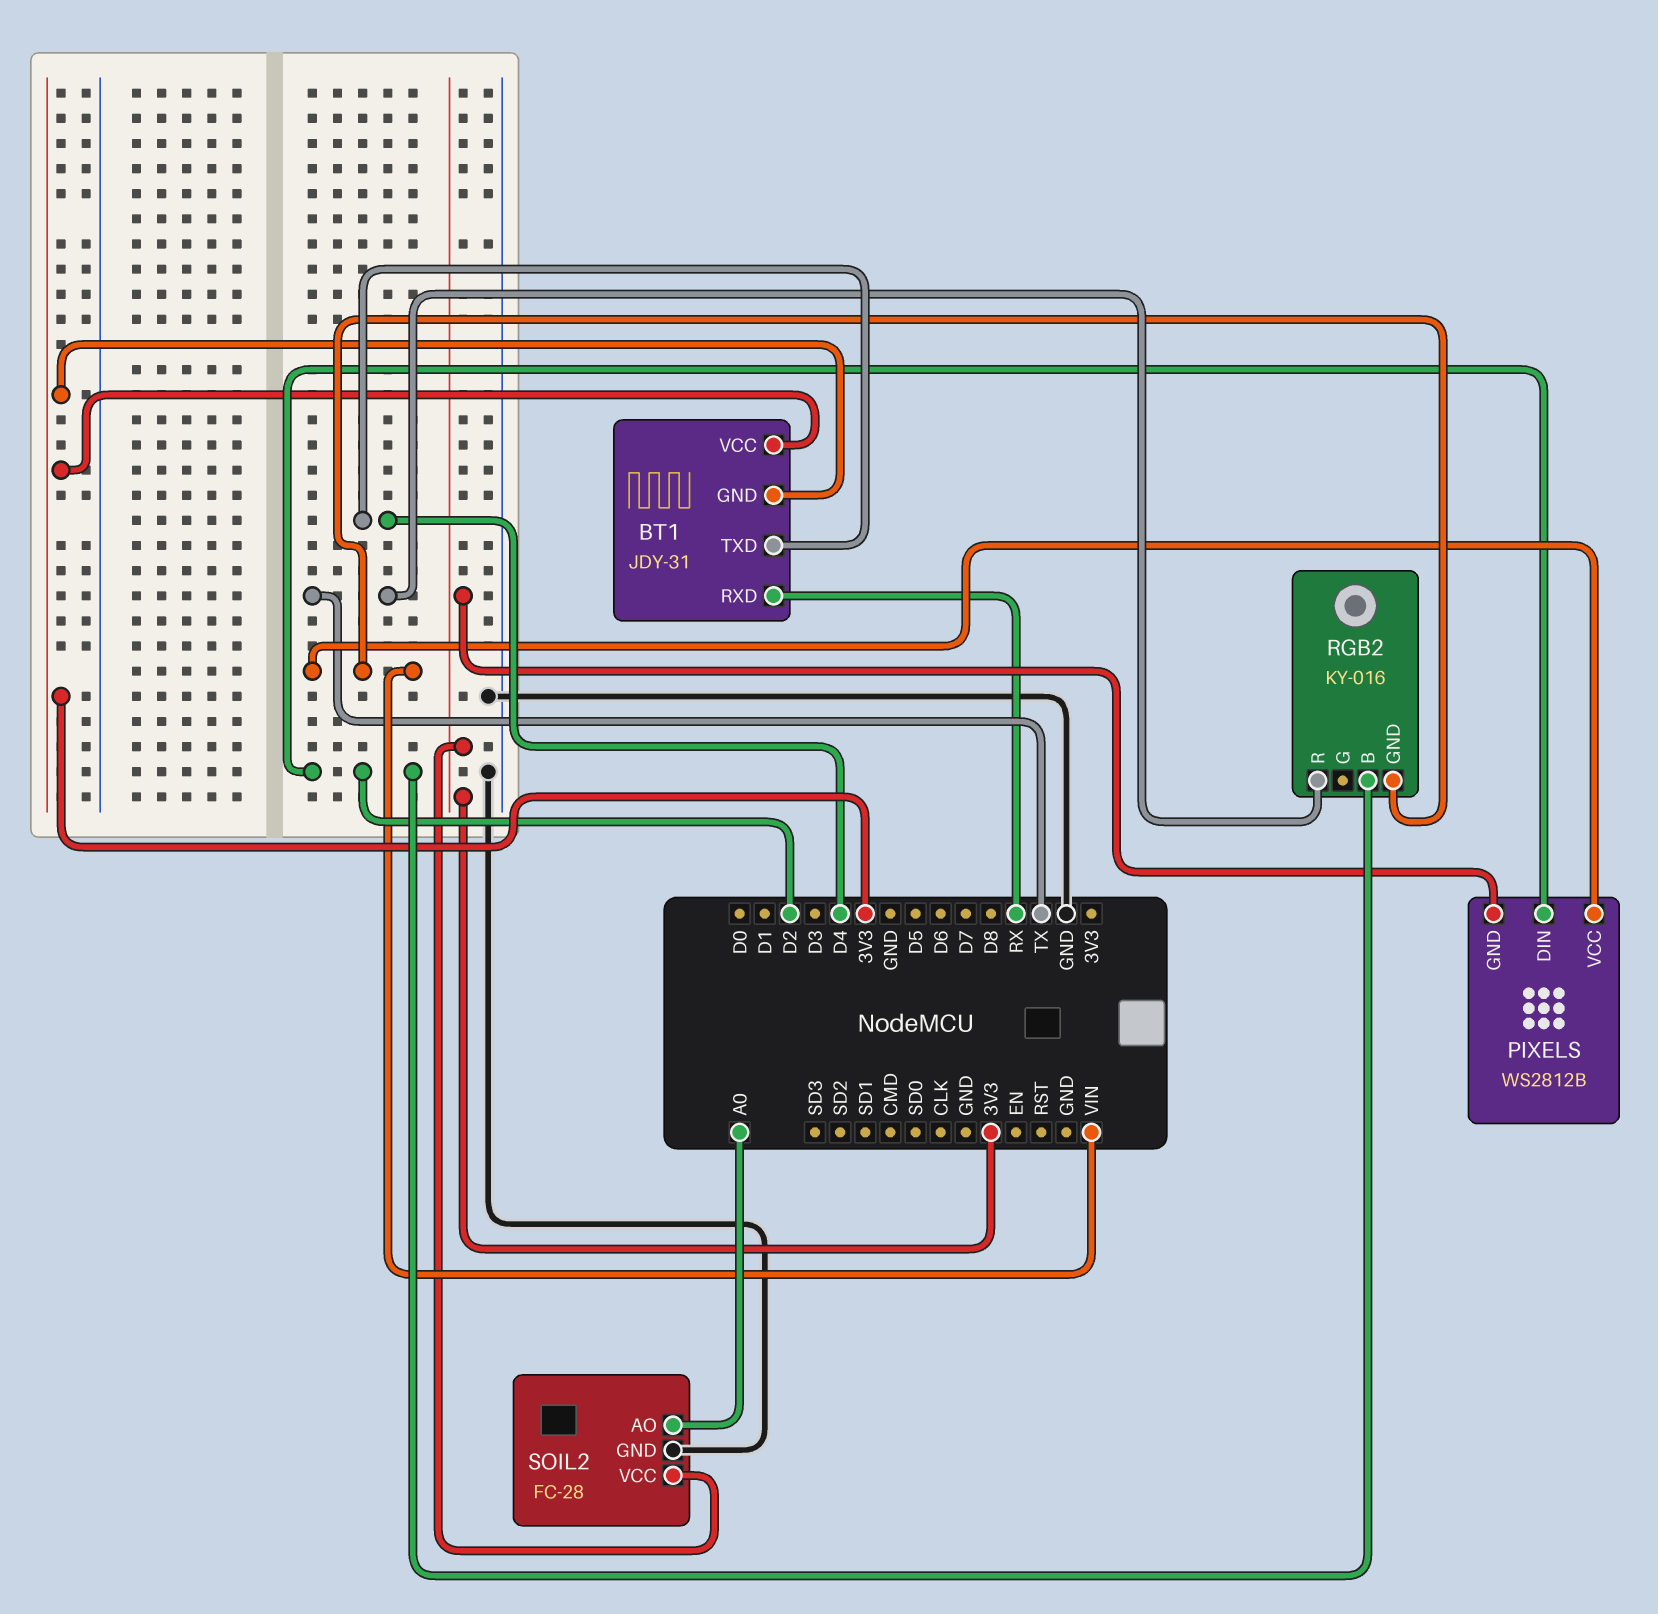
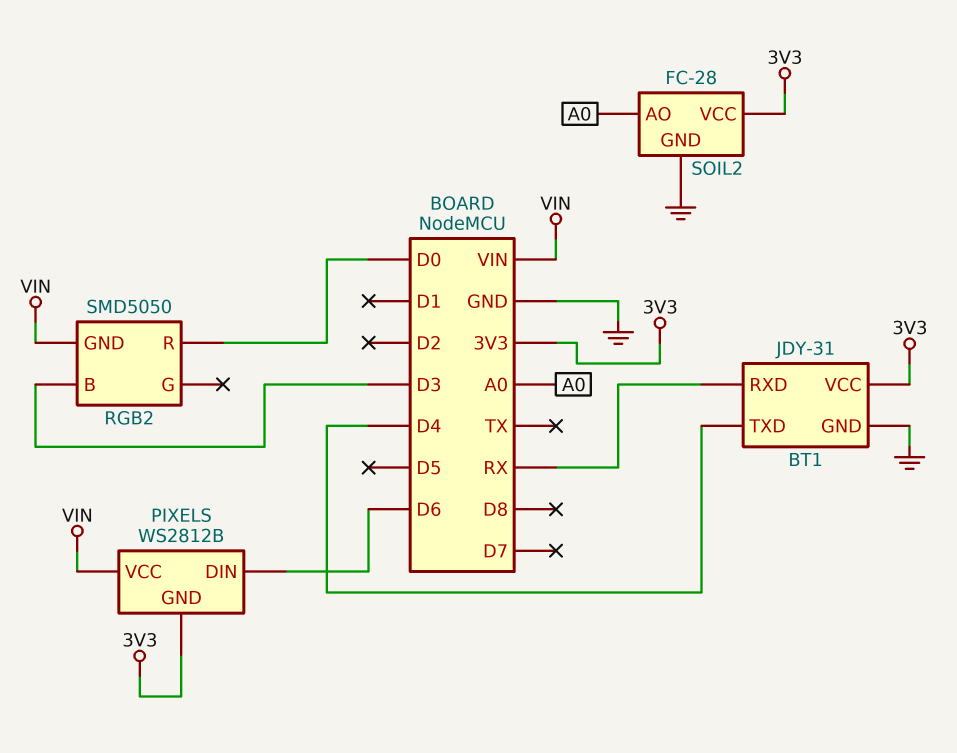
BT1 pin GND: 3V3 -> GND
PIXELS pin DIN: D2 -> D6
RGB2: KY-016 -> SMD5050
RGB2 pin B: D2 -> D3
RGB2 pin R: TX -> D0

